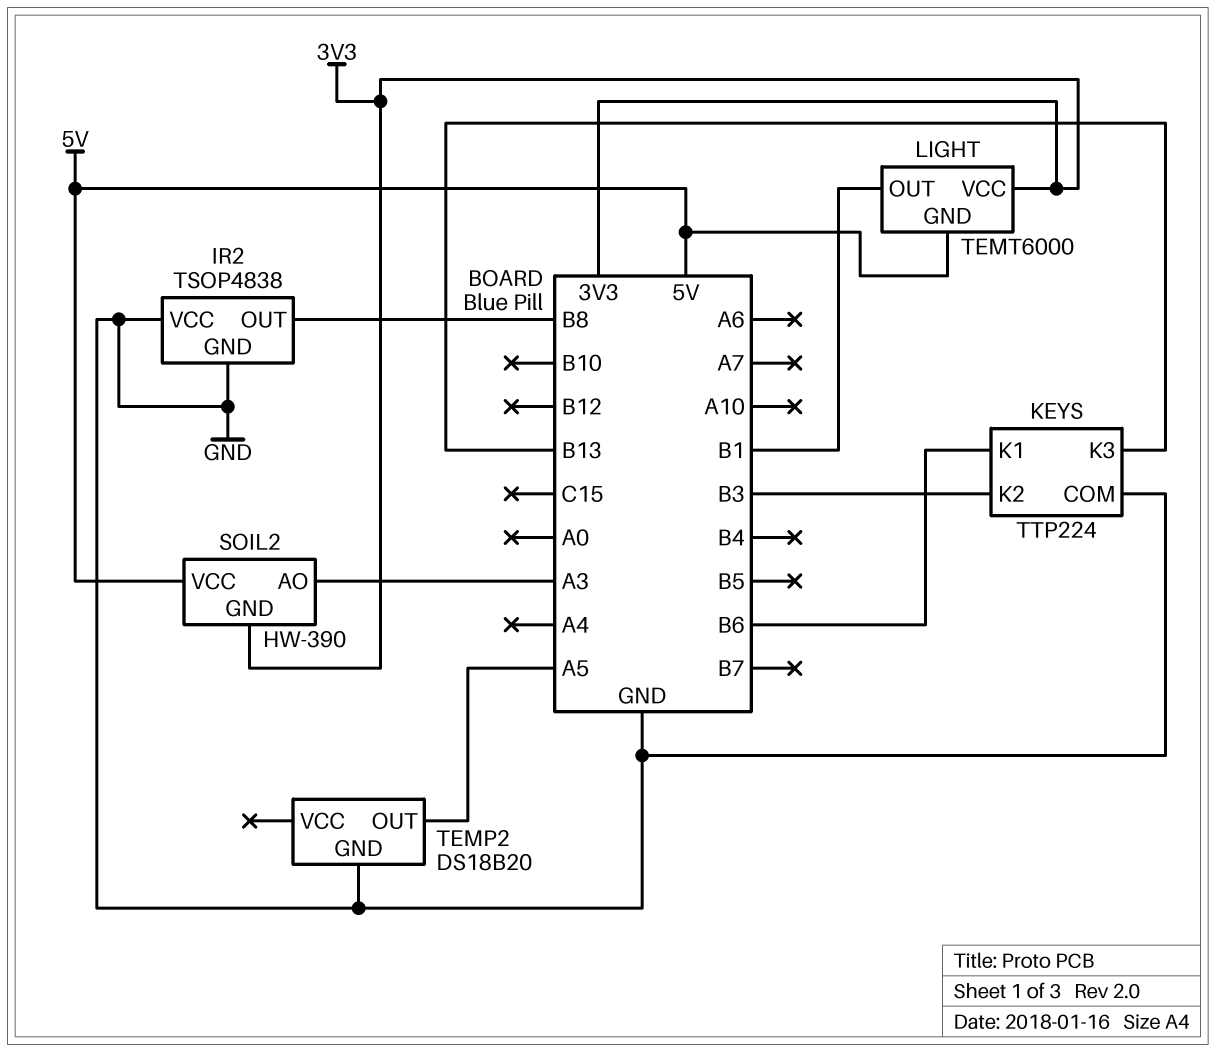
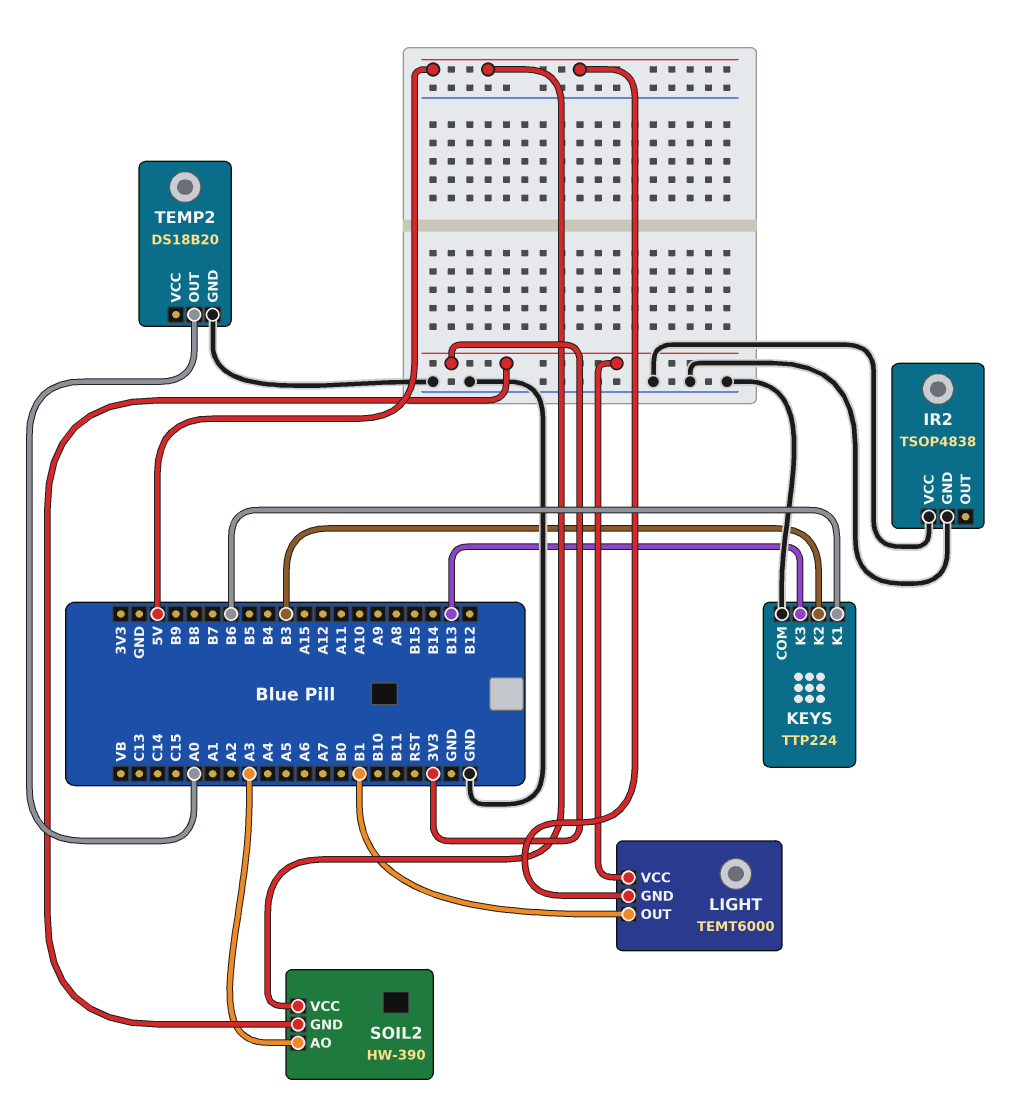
IR2 pin OUT: B8 -> none
TEMP2 pin OUT: A5 -> A0

